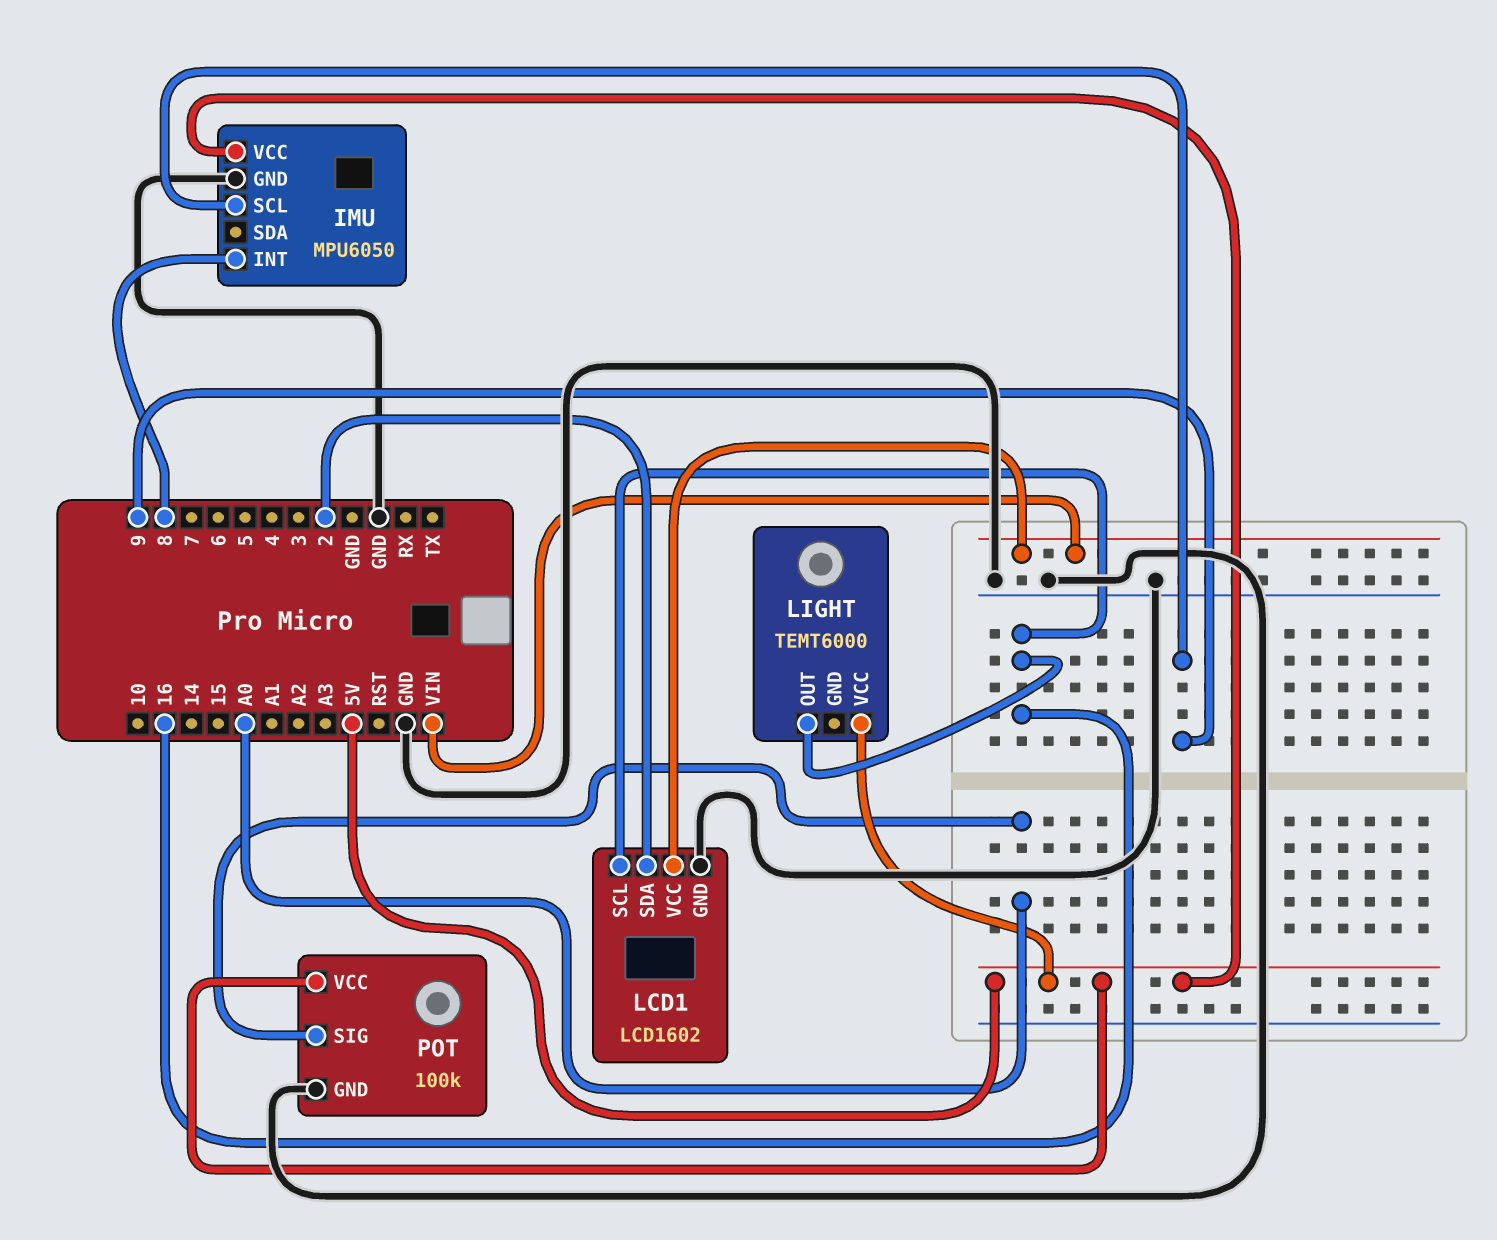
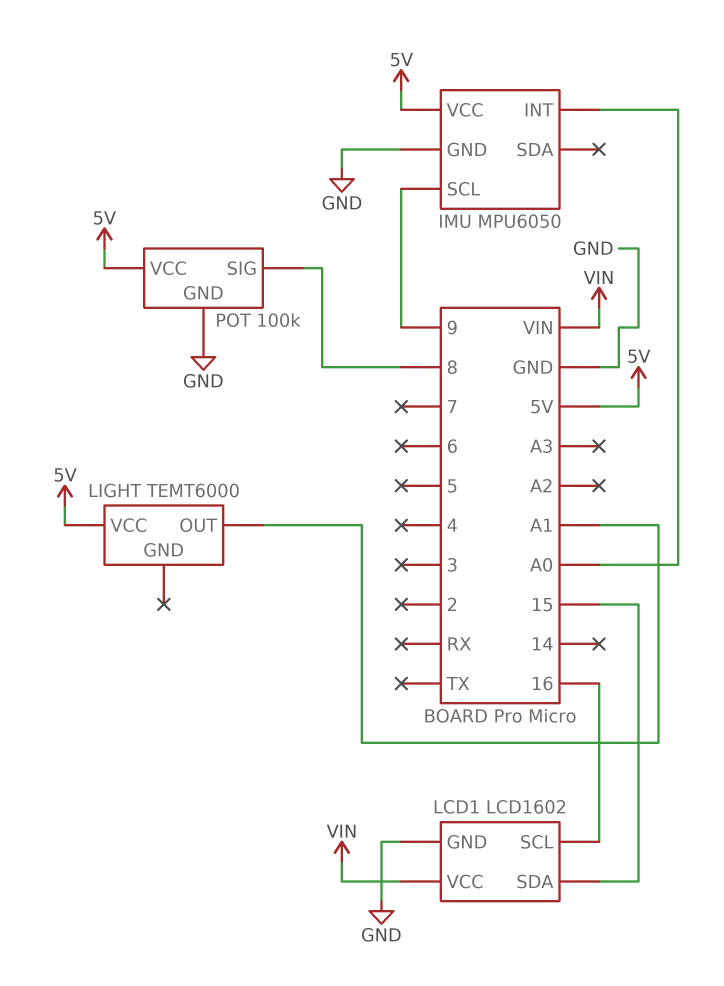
IMU pin INT: 8 -> A0
LCD1 pin SDA: 2 -> 15
LIGHT pin OUT: 16 -> A1
POT pin SIG: A0 -> 8

